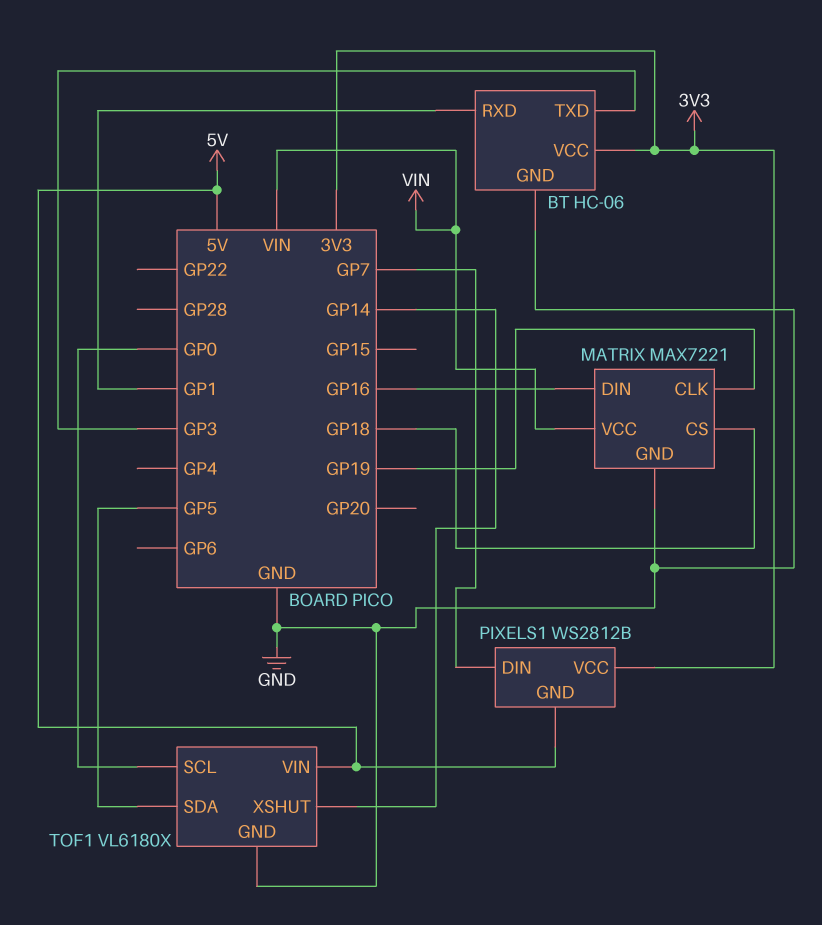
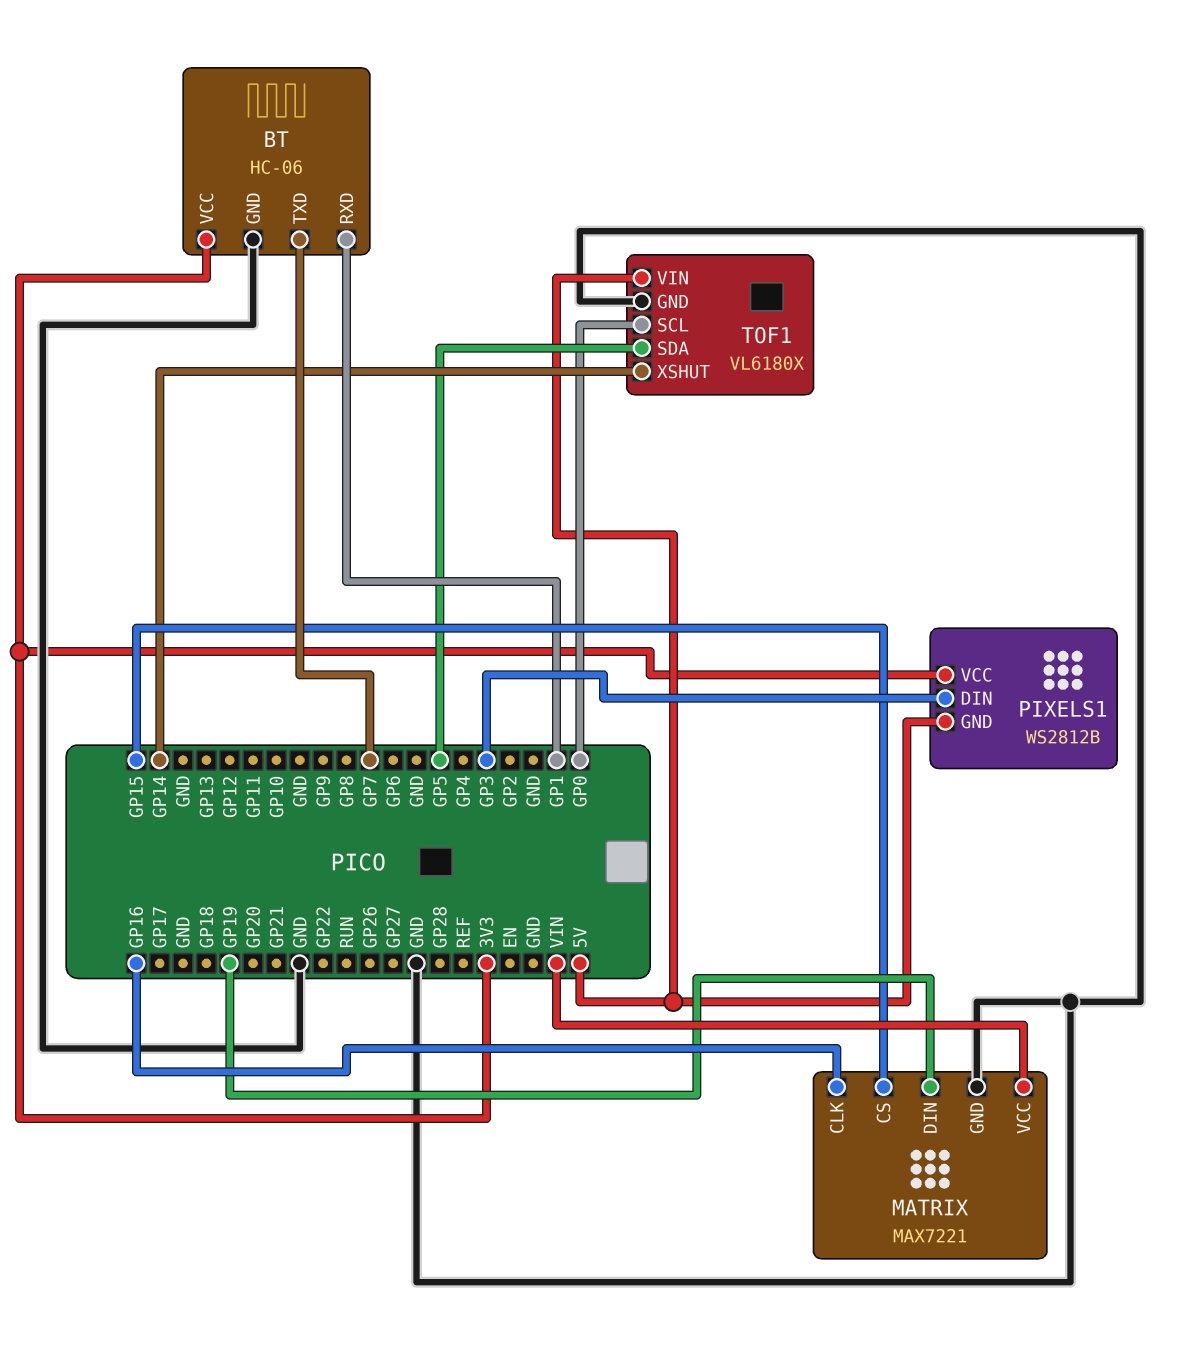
BT pin TXD: GP3 -> GP7
MATRIX pin CLK: GP19 -> GP16
MATRIX pin CS: GP18 -> GP15
MATRIX pin DIN: GP16 -> GP19
PIXELS1 pin DIN: GP7 -> GP3

